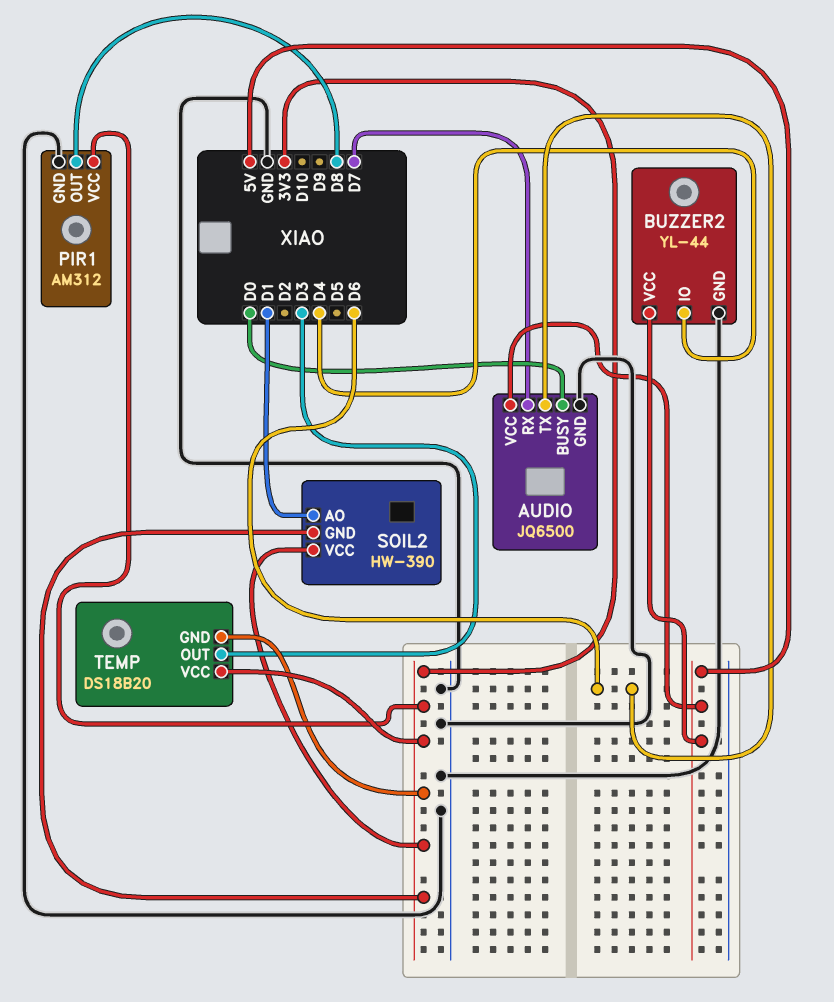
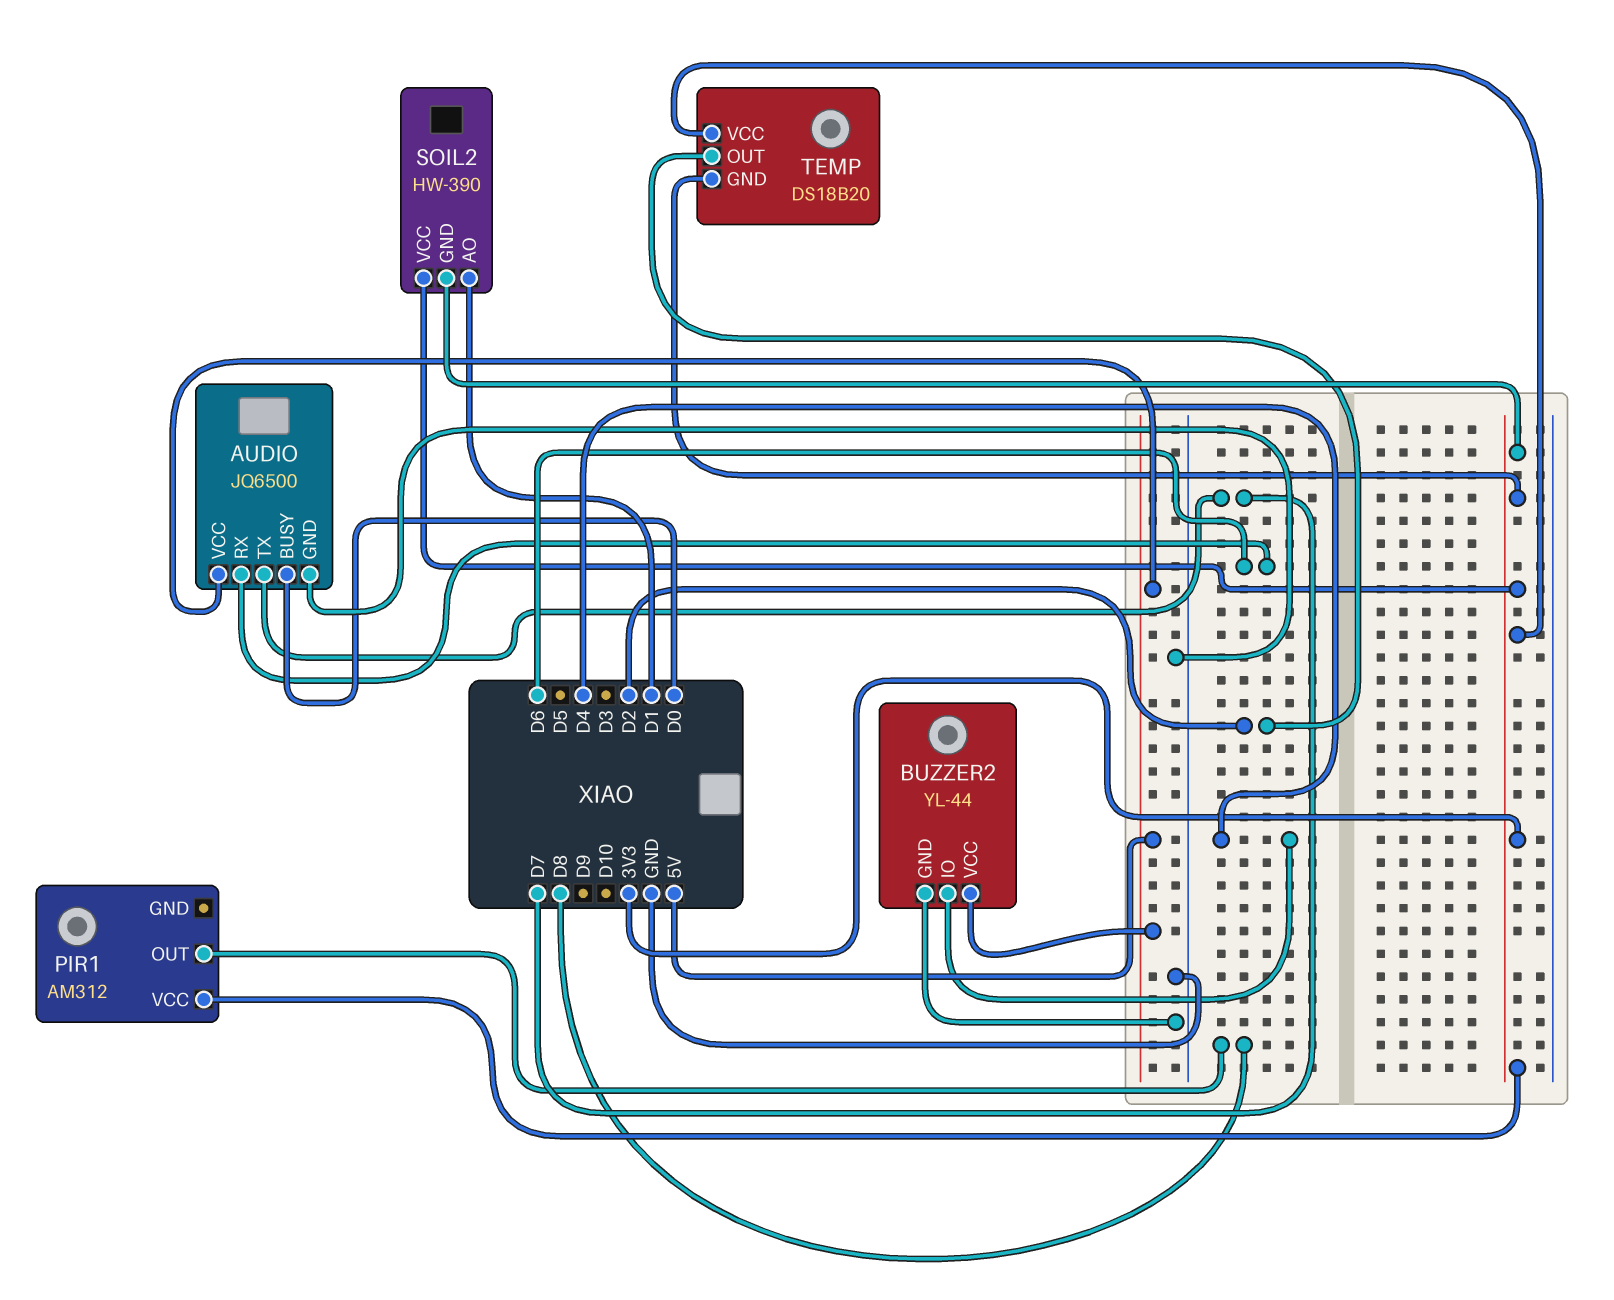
AUDIO pin RX: D7 -> D6
AUDIO pin TX: D6 -> D7
PIR1 pin GND: GND -> none
TEMP pin OUT: D3 -> D2

